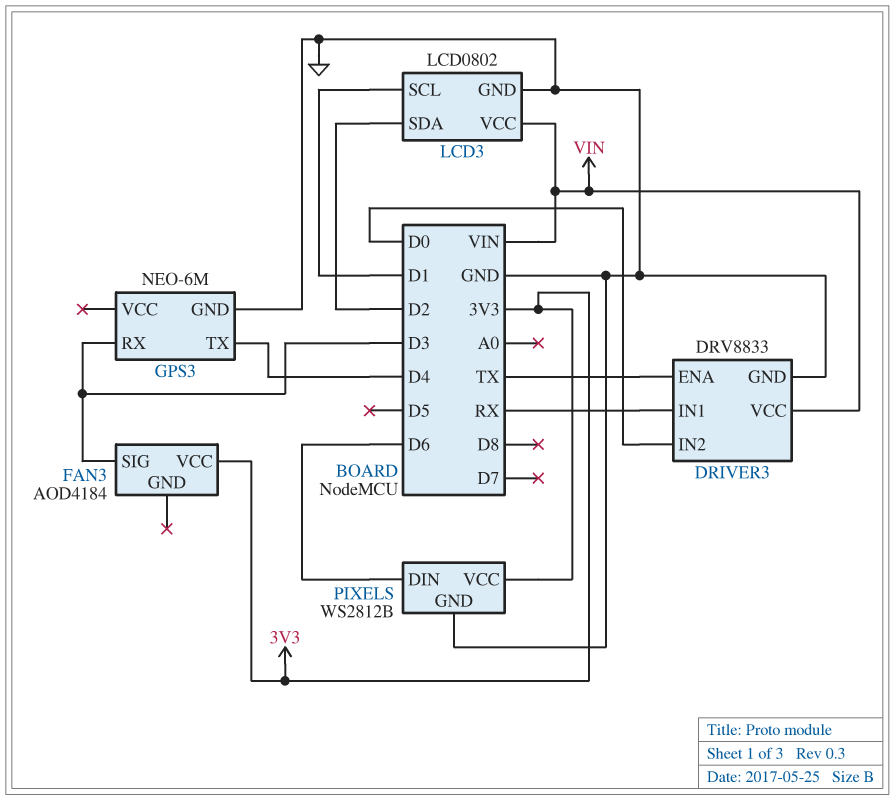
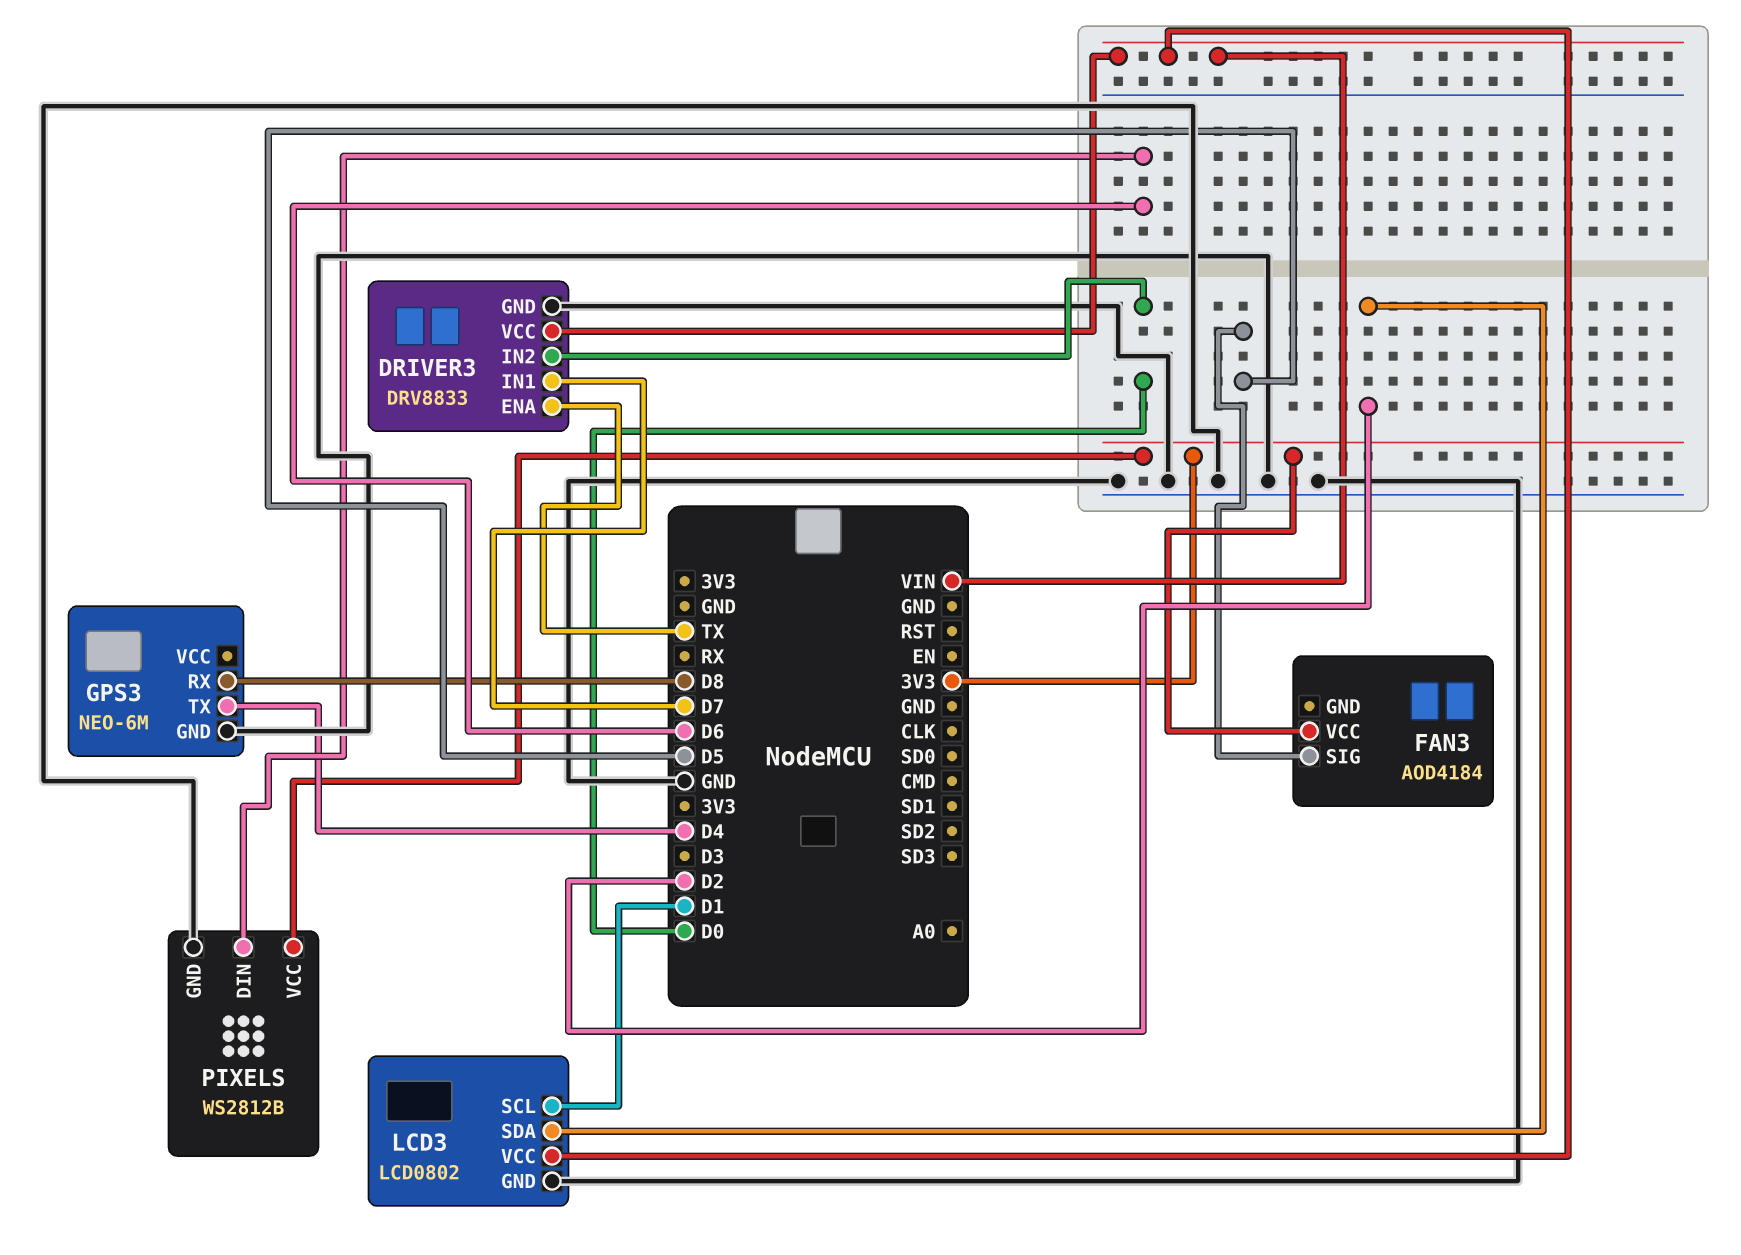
DRIVER3 pin IN1: RX -> D7
FAN3 pin SIG: D3 -> D5
GPS3 pin RX: D3 -> D8

